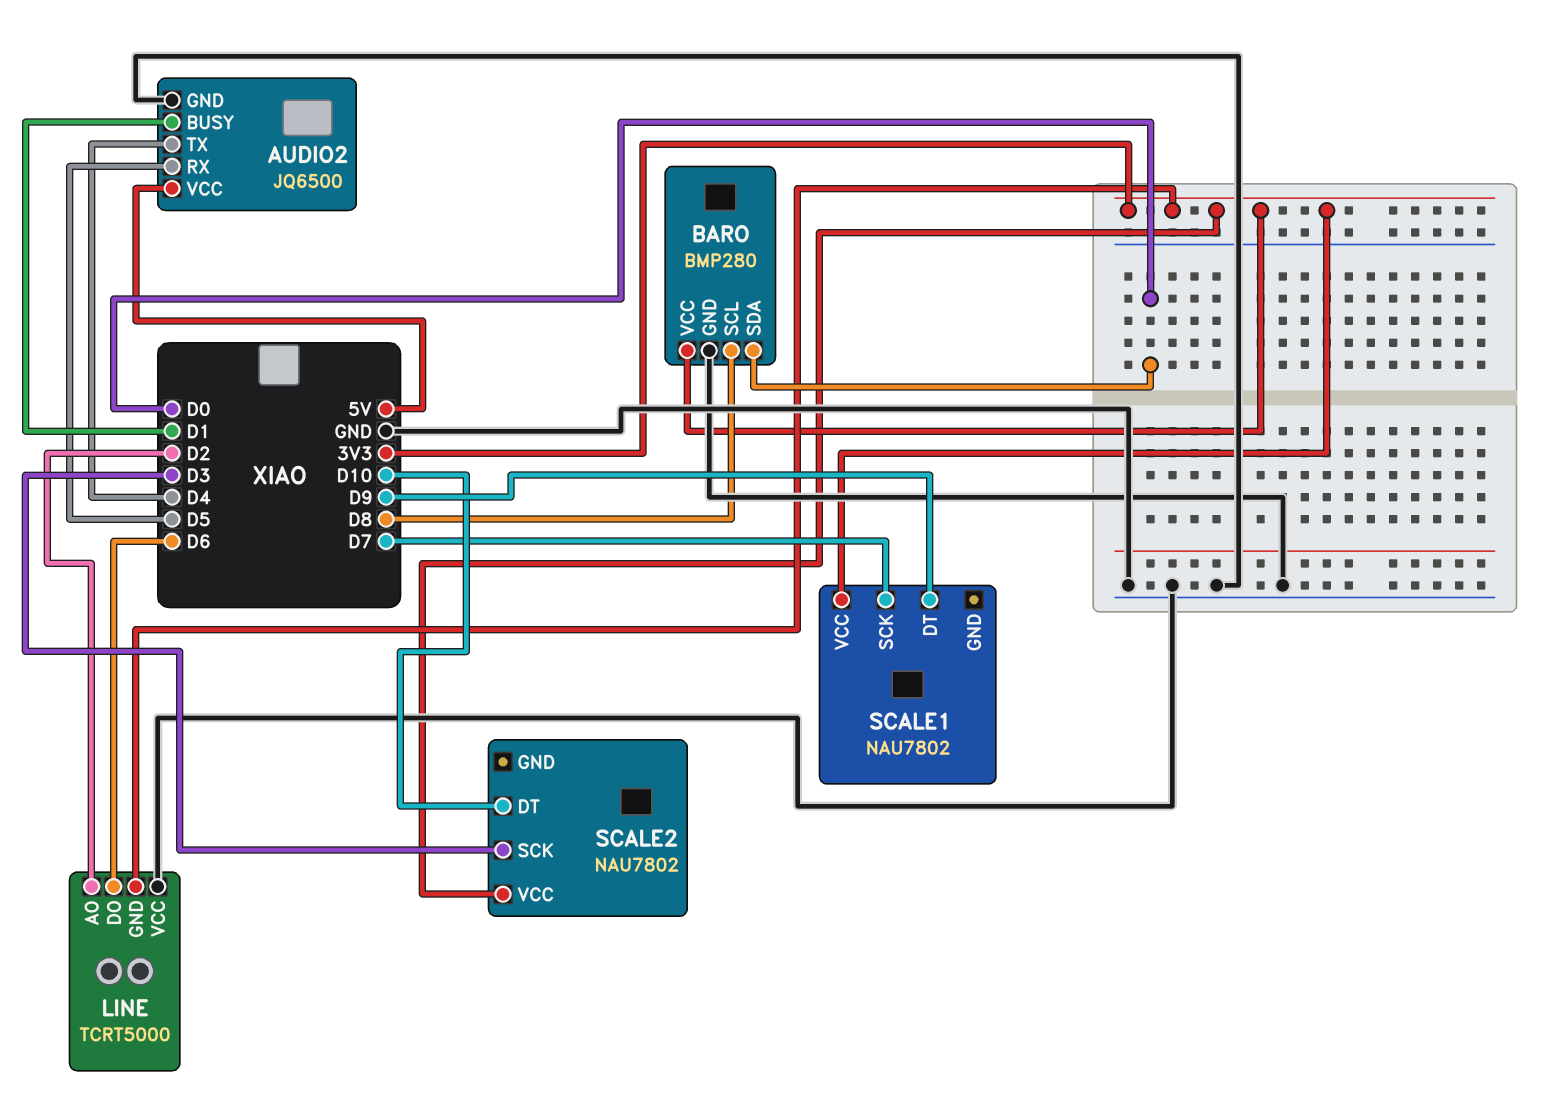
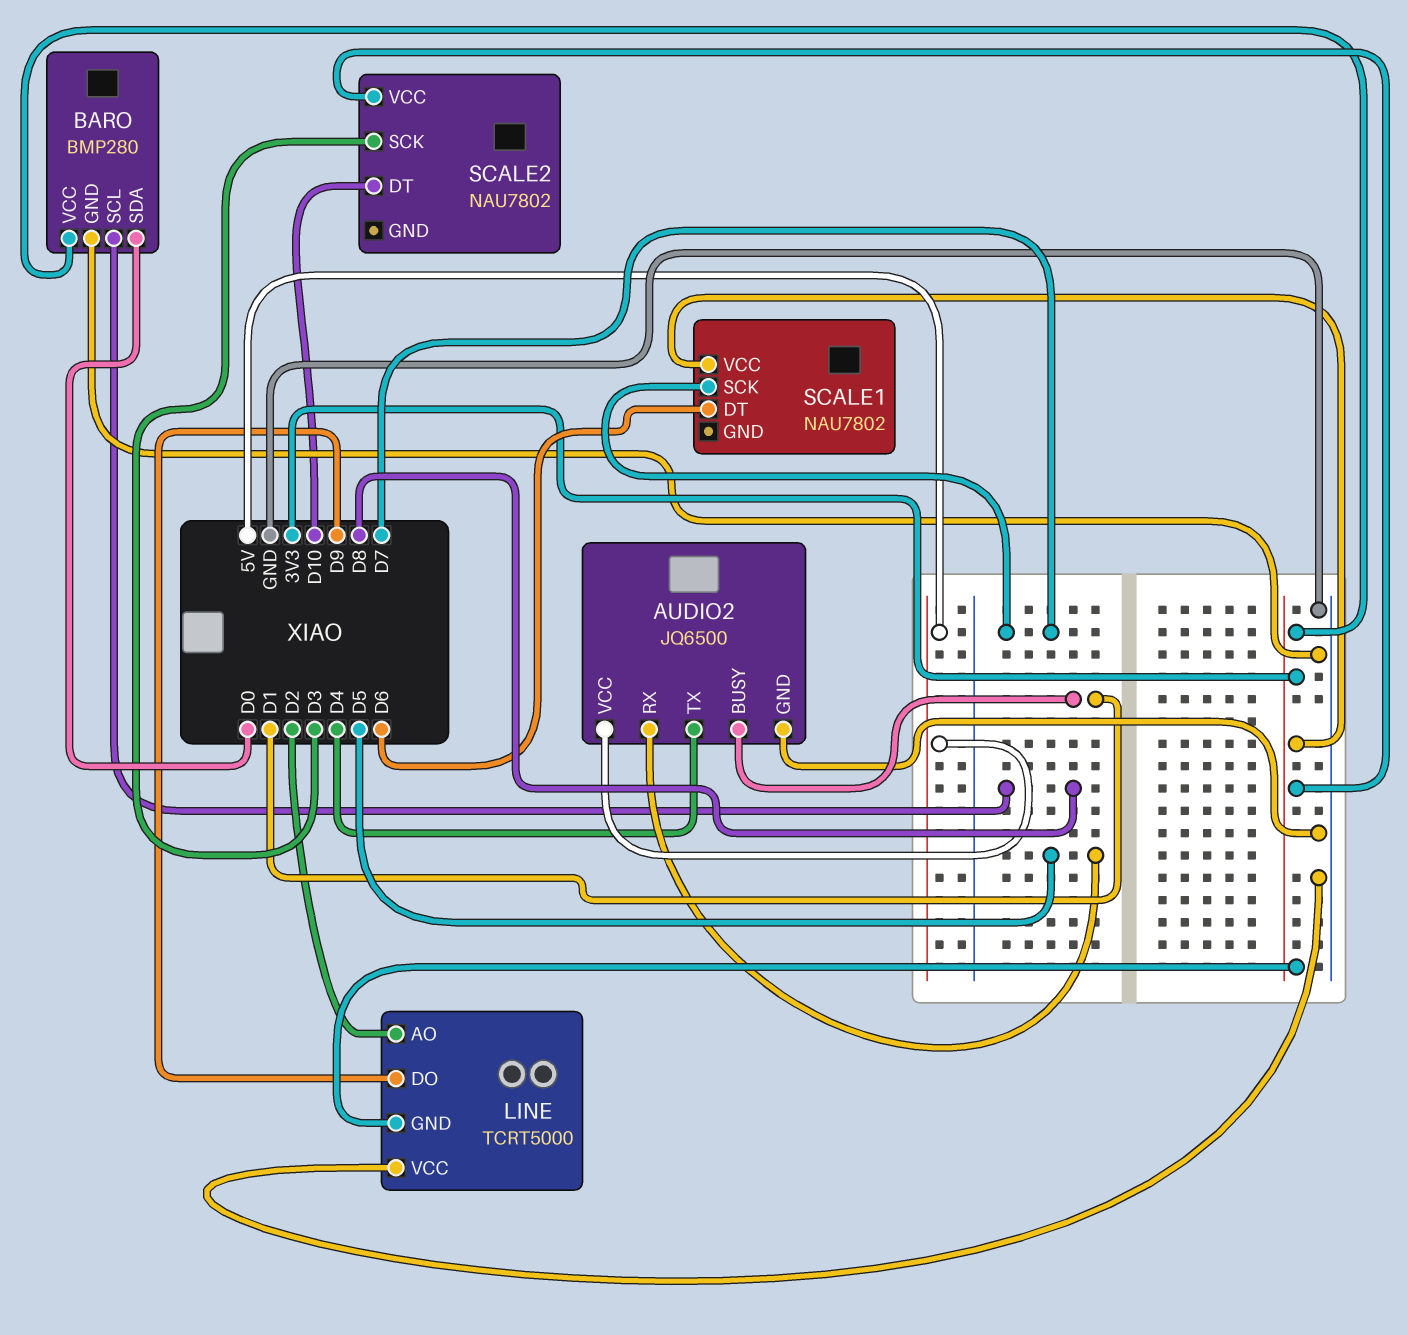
LINE pin DO: D6 -> D9
SCALE1 pin DT: D9 -> D6

